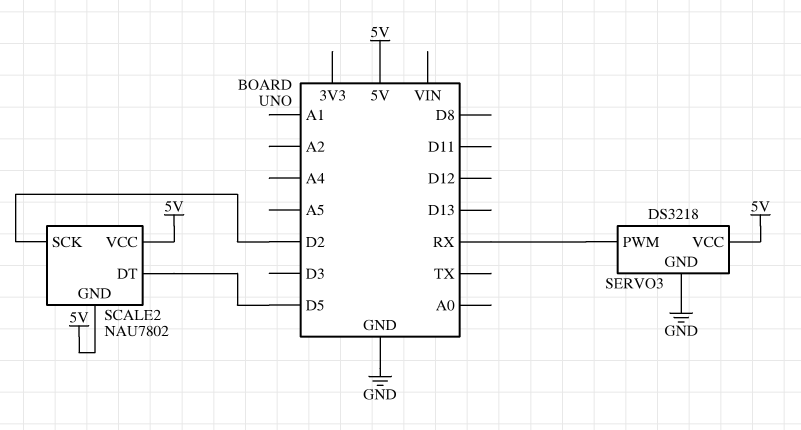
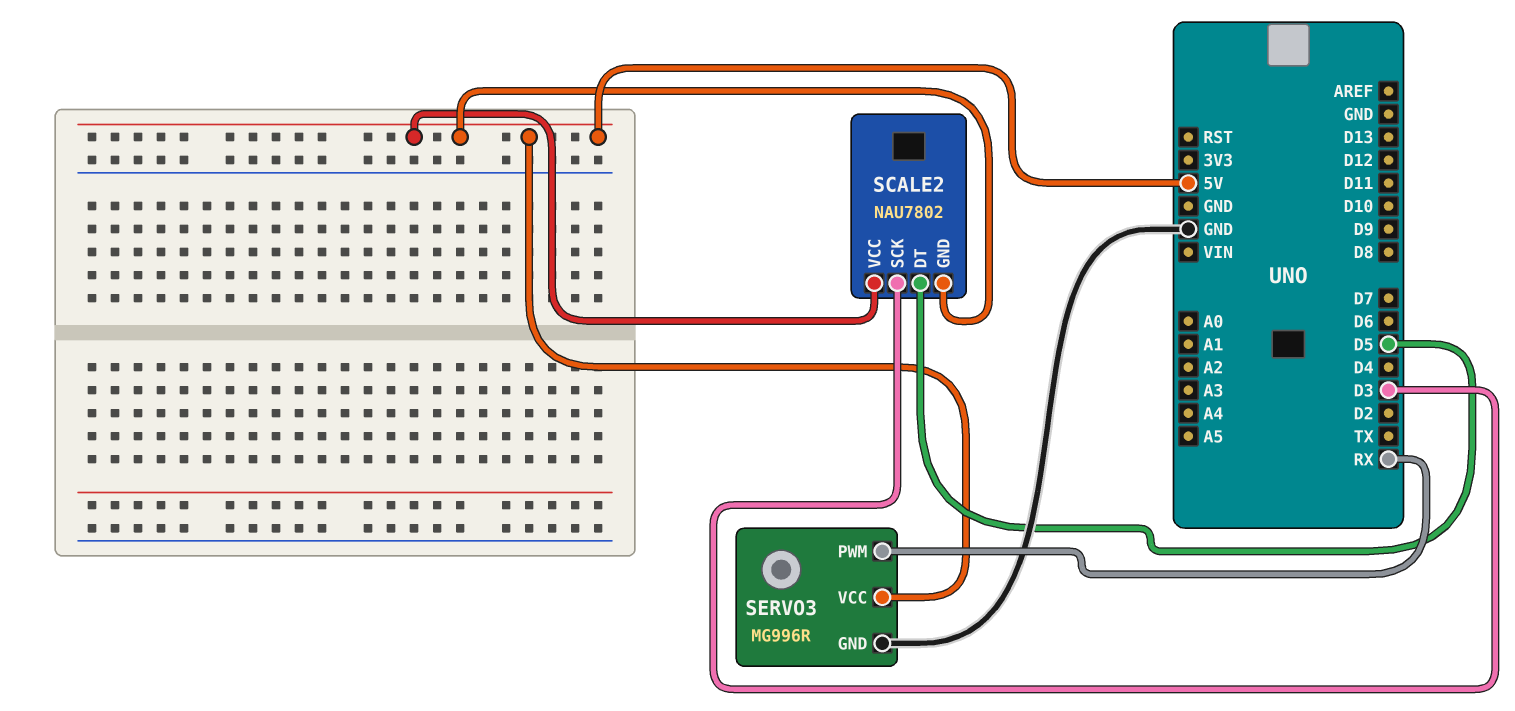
SCALE2 pin SCK: D2 -> D3
SERVO3: DS3218 -> MG996R

